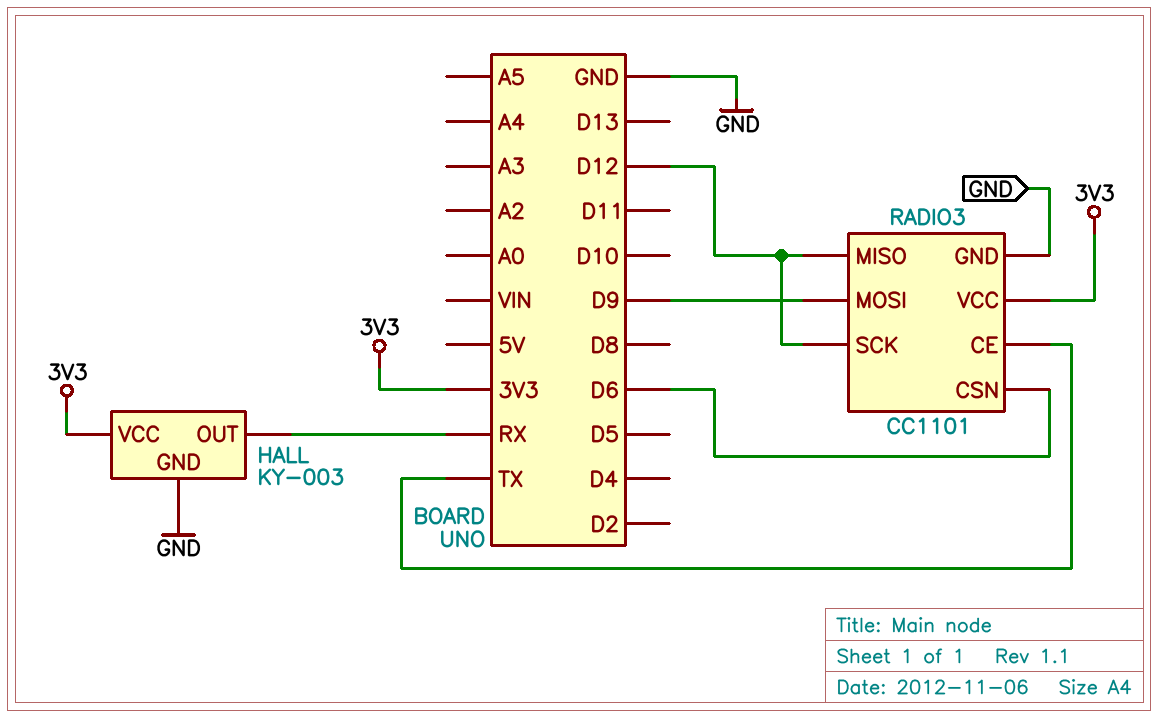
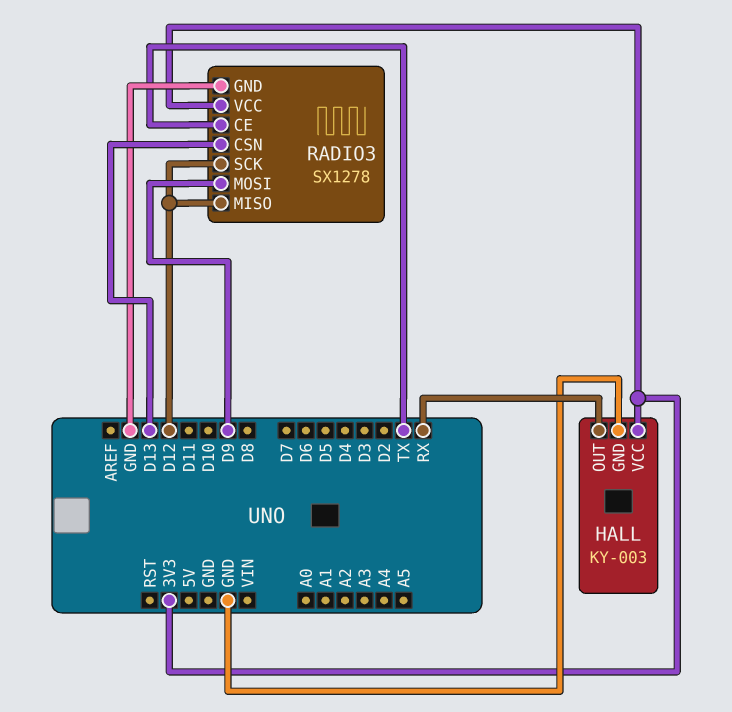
RADIO3: CC1101 -> SX1278
RADIO3 pin CSN: D6 -> D13

